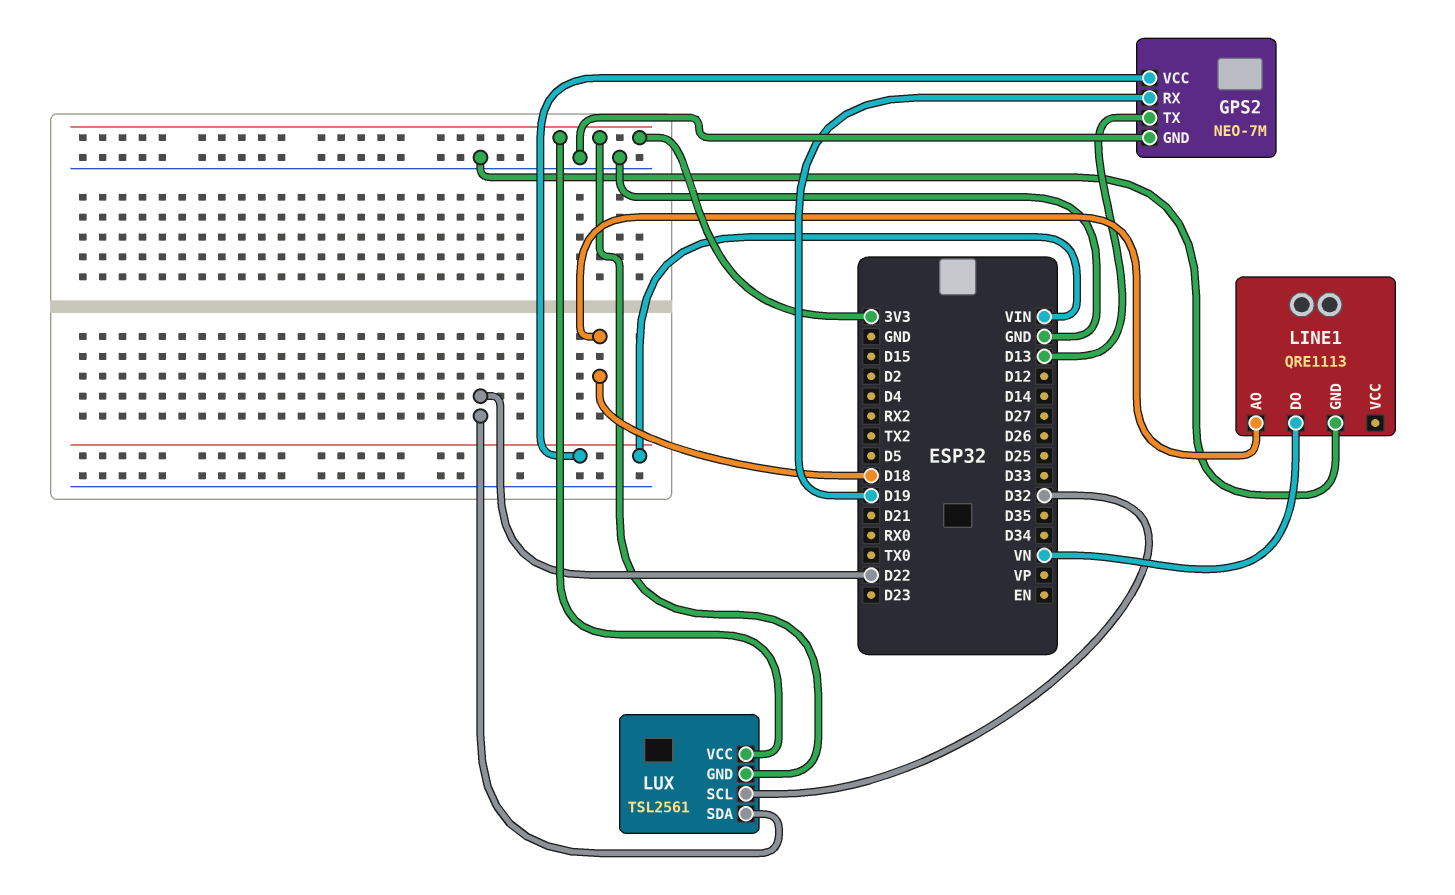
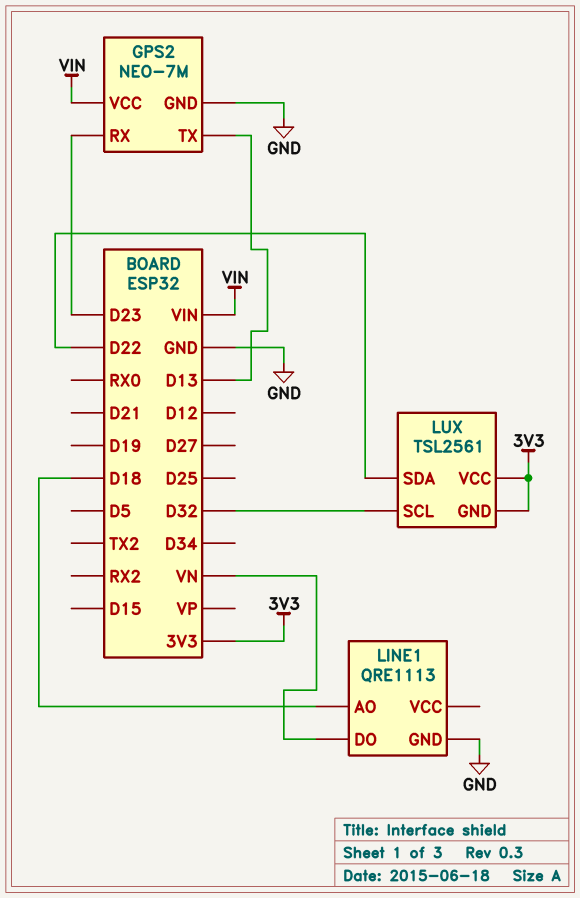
GPS2 pin RX: D19 -> D23

